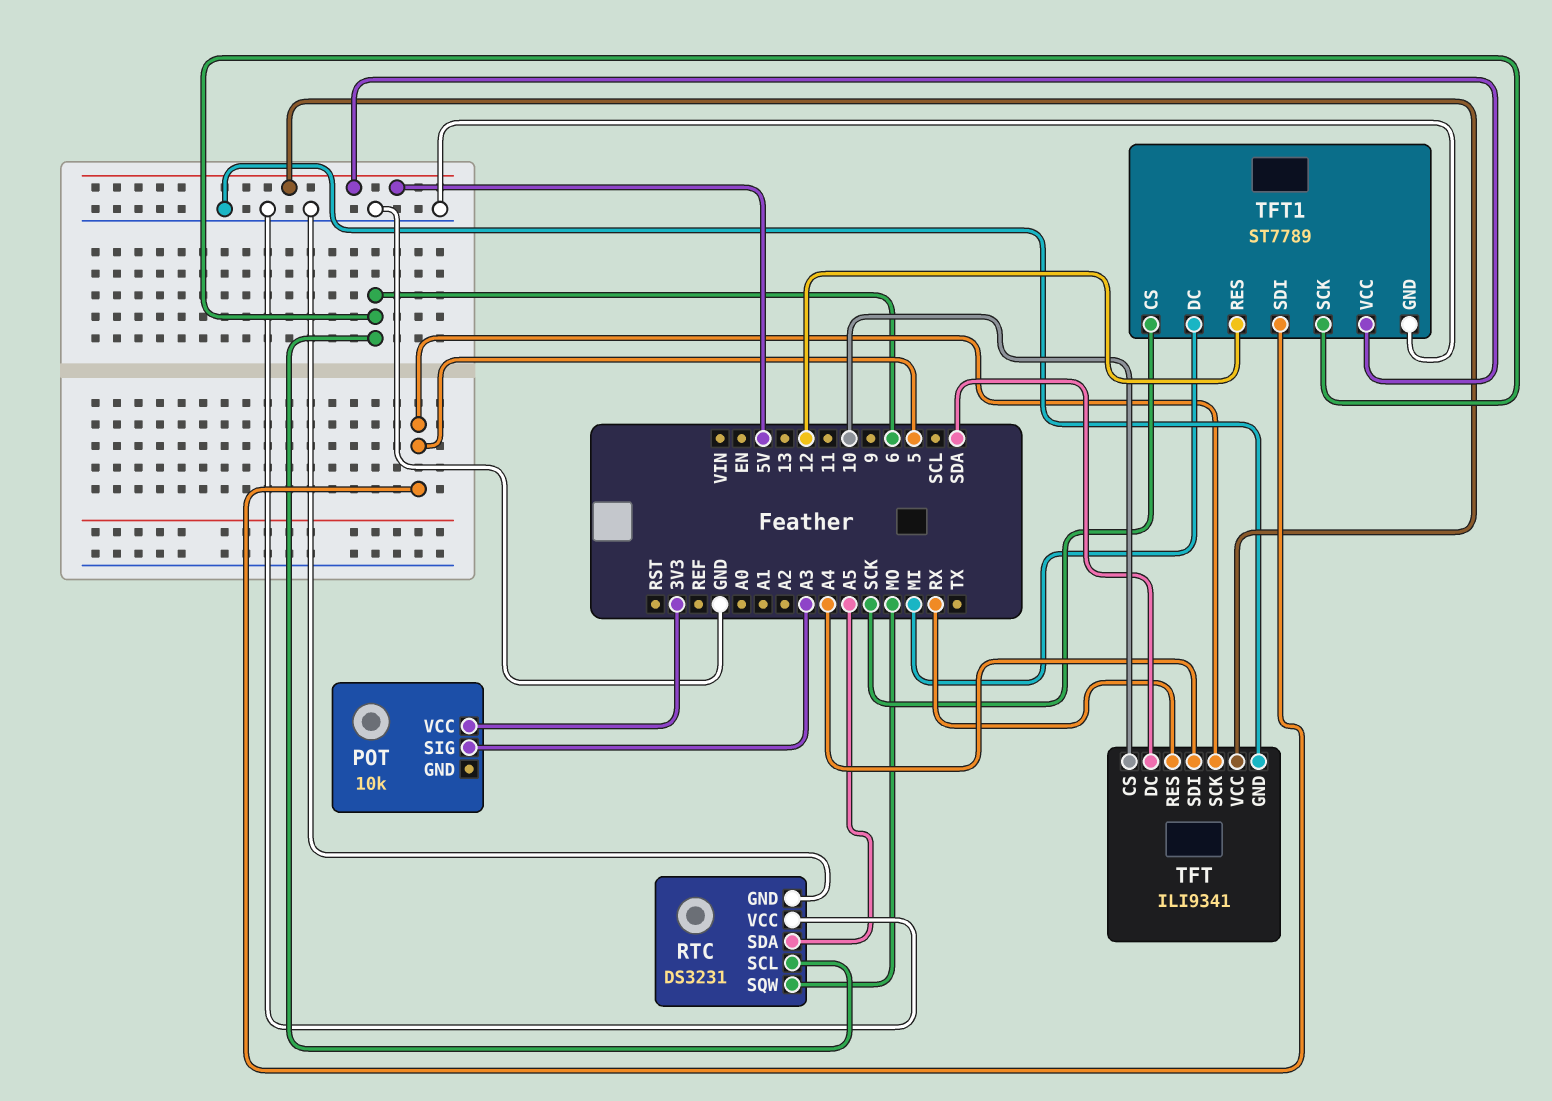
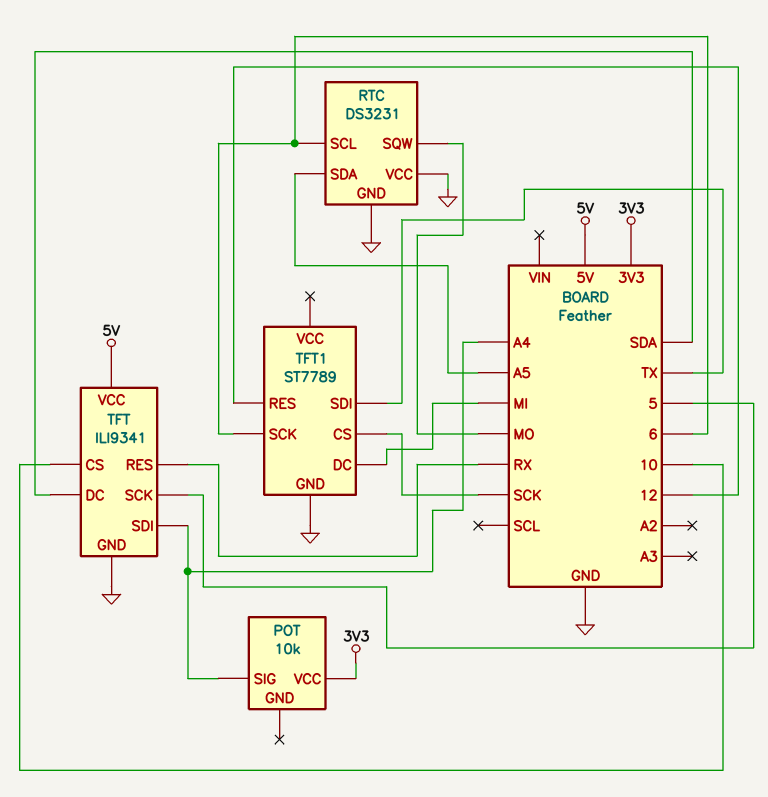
POT pin SIG: A3 -> A4
TFT1 pin SDI: 5 -> TX
TFT1 pin VCC: 5V -> none

